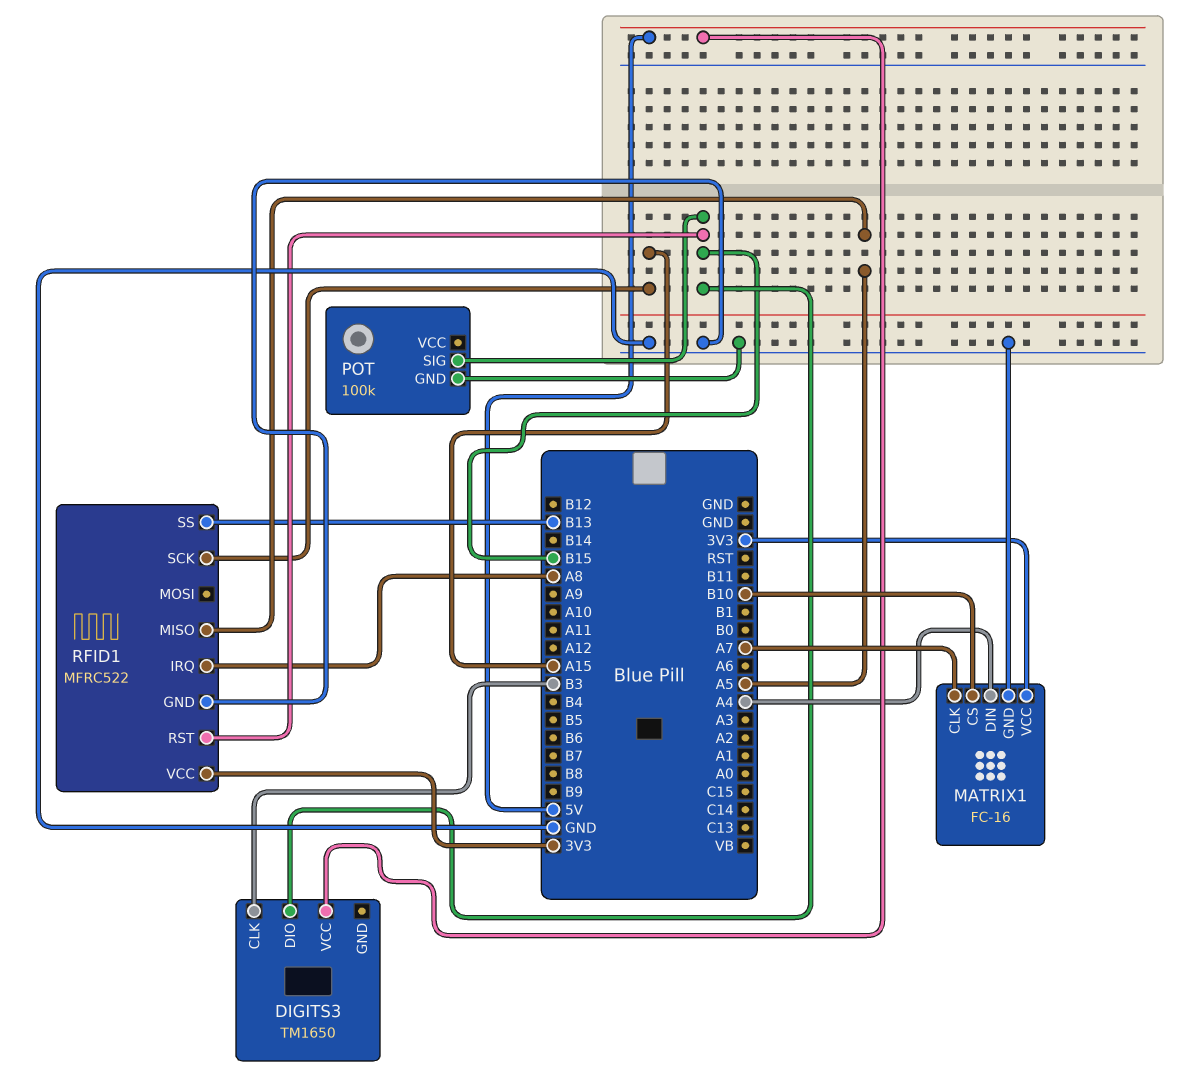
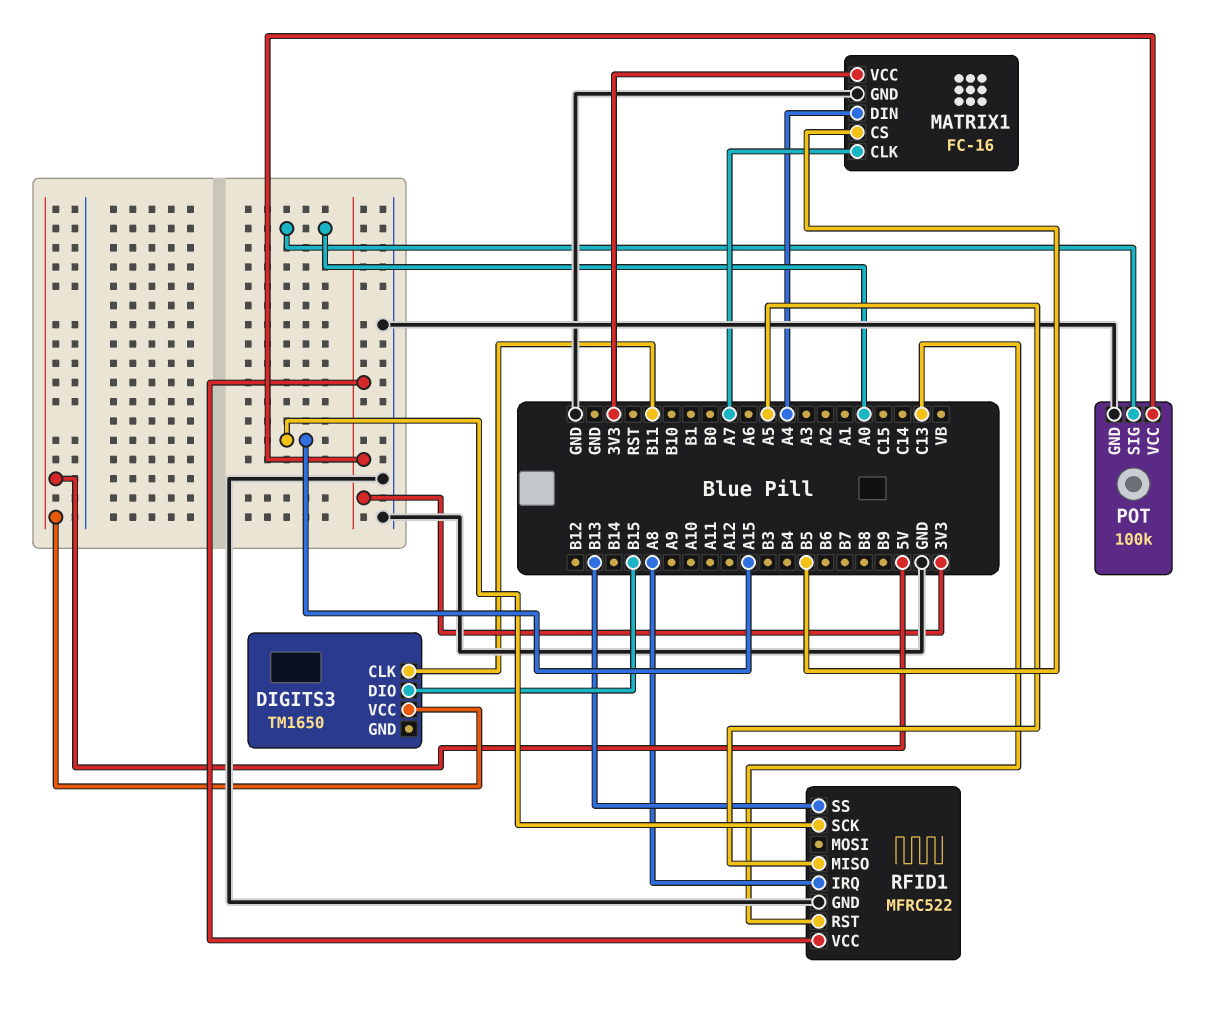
DIGITS3 pin CLK: B3 -> B11
MATRIX1 pin CS: B10 -> B5
POT pin SIG: B15 -> A0
POT pin VCC: none -> 3V3
RFID1 pin RST: B15 -> C13

